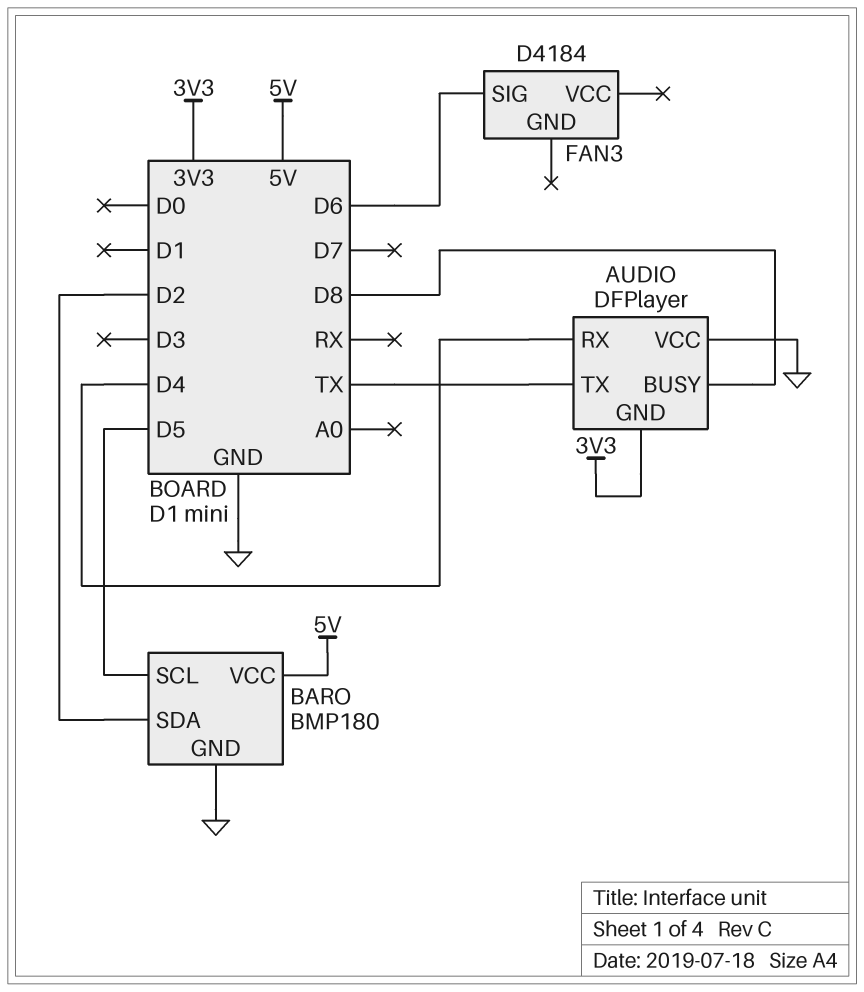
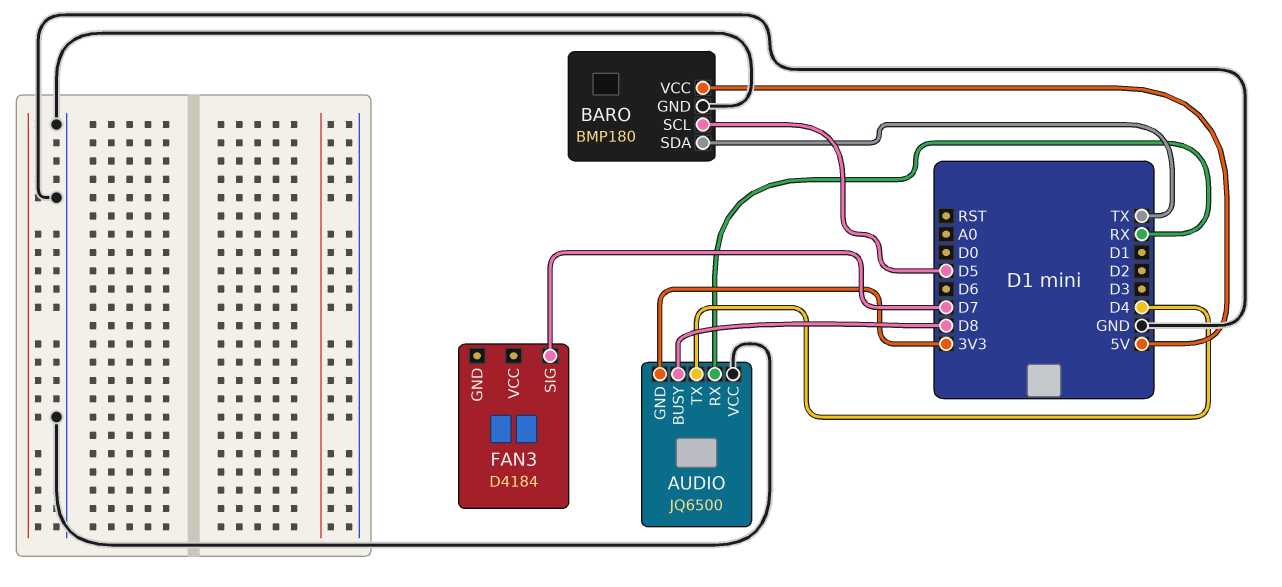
AUDIO: DFPlayer -> JQ6500
AUDIO pin RX: D4 -> RX
AUDIO pin TX: TX -> D4
BARO pin SDA: D2 -> TX
FAN3 pin SIG: D6 -> D7

